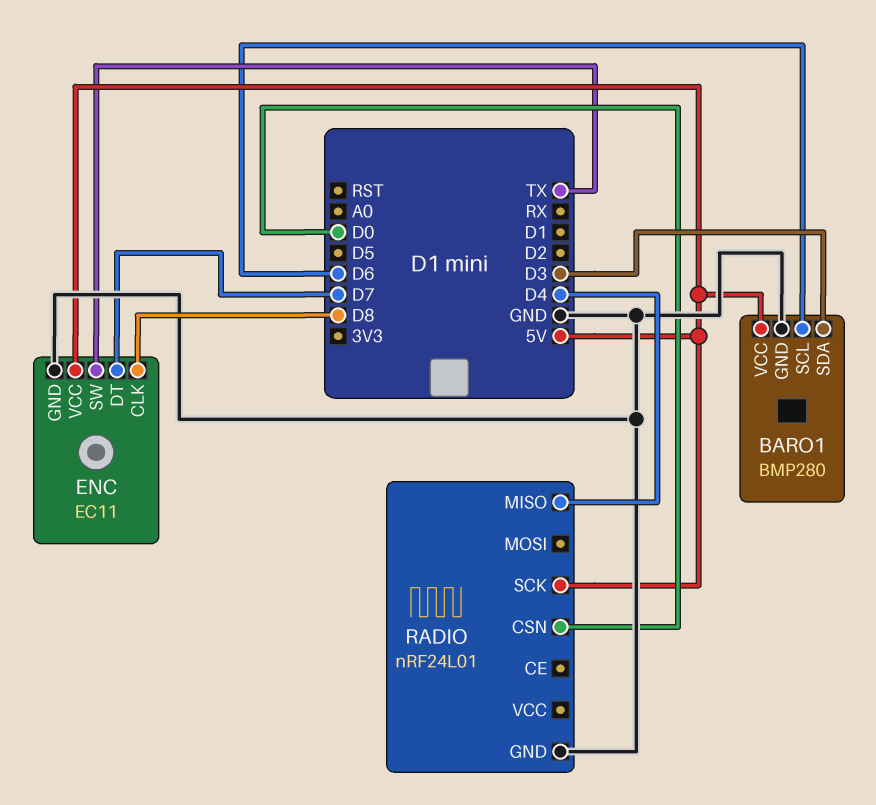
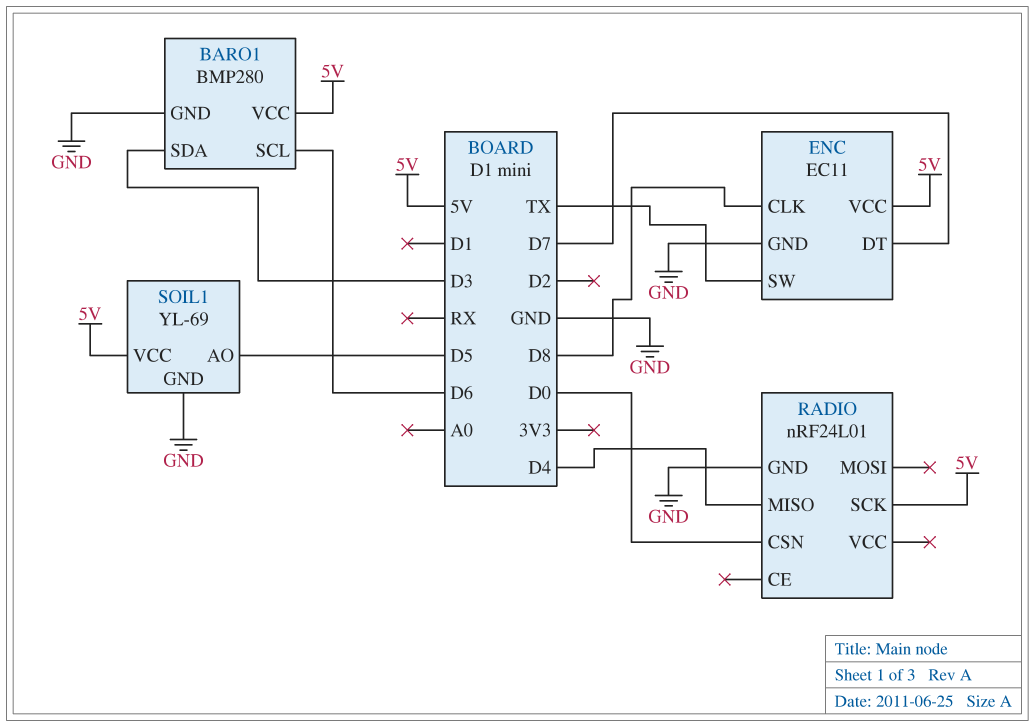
SOIL1: none -> YL-69
SOIL1 pin AO: none -> D5
SOIL1 pin GND: none -> GND
SOIL1 pin VCC: none -> 5V

